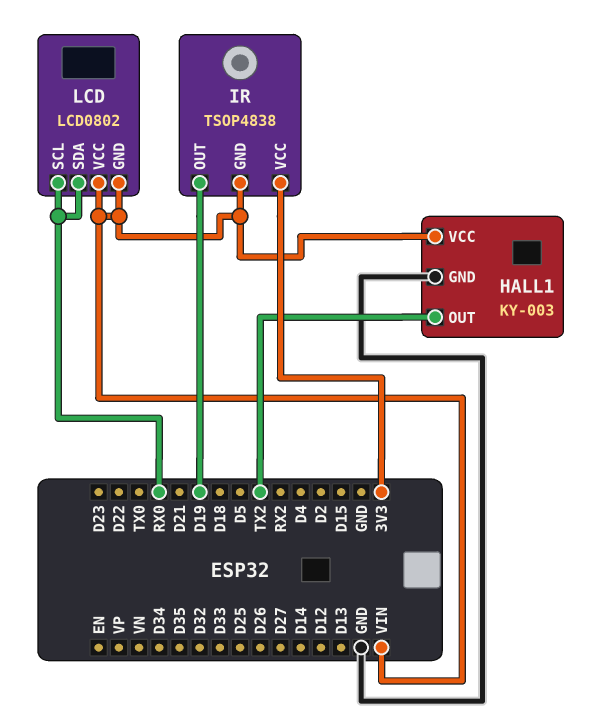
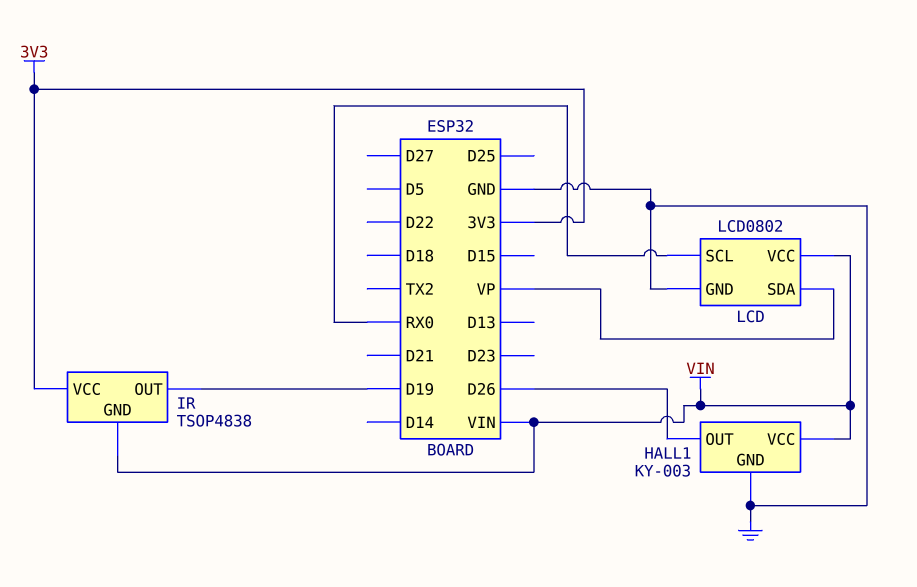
HALL1 pin OUT: TX2 -> D26
LCD pin GND: VIN -> GND
LCD pin SDA: RX0 -> VP

